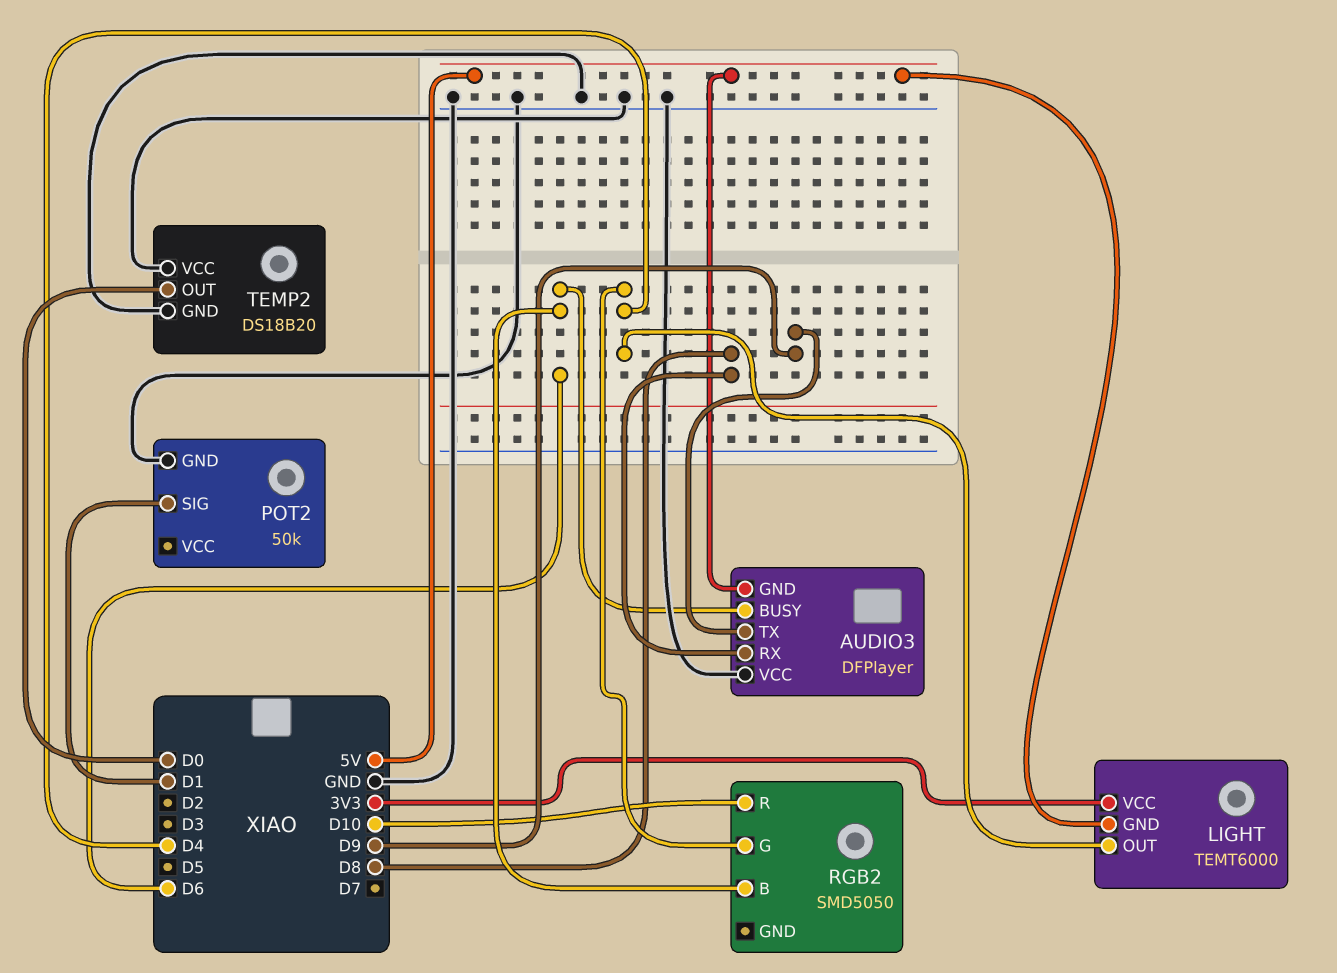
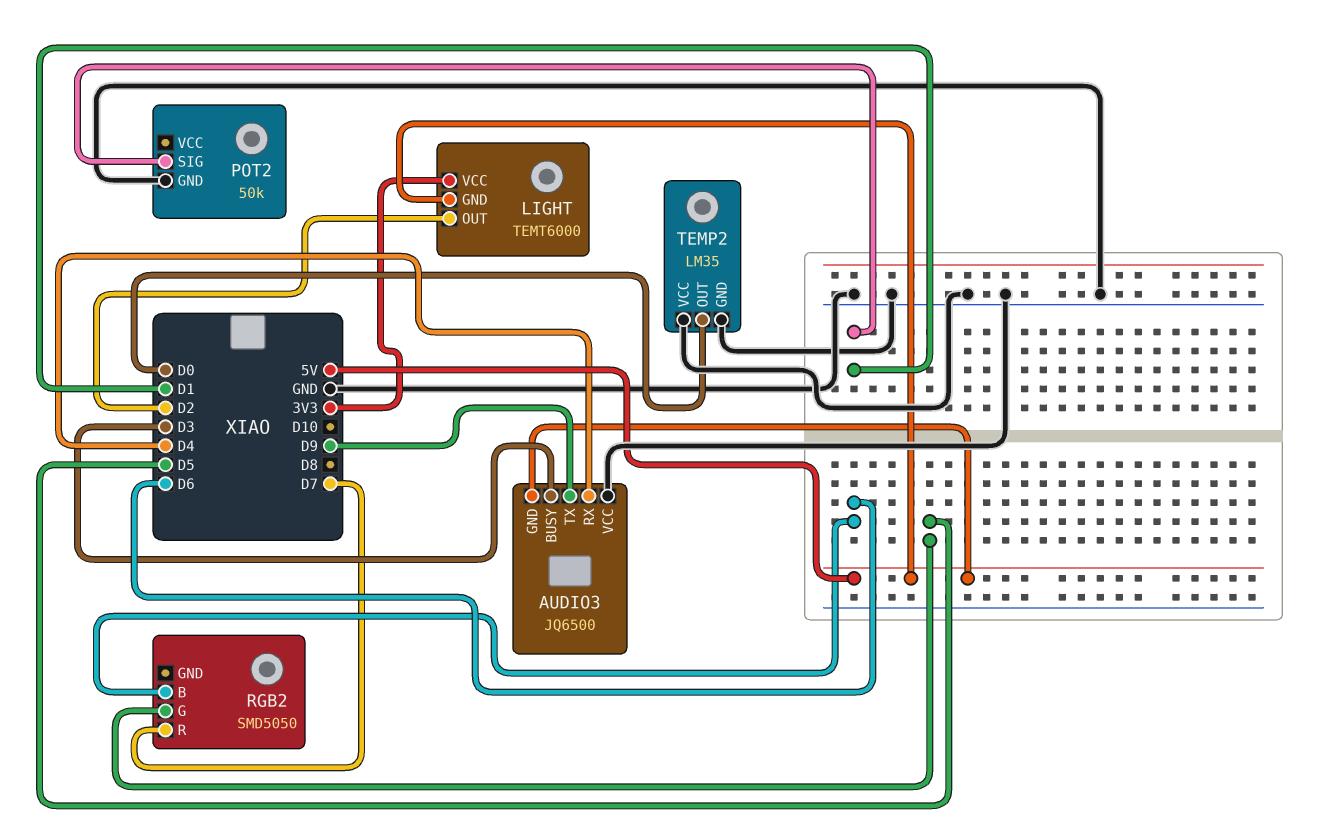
AUDIO3: DFPlayer -> JQ6500
AUDIO3 pin BUSY: D6 -> D3
AUDIO3 pin RX: D8 -> D4
LIGHT pin OUT: D4 -> D2
RGB2 pin G: D4 -> D5
RGB2 pin R: D10 -> D7
TEMP2: DS18B20 -> LM35

